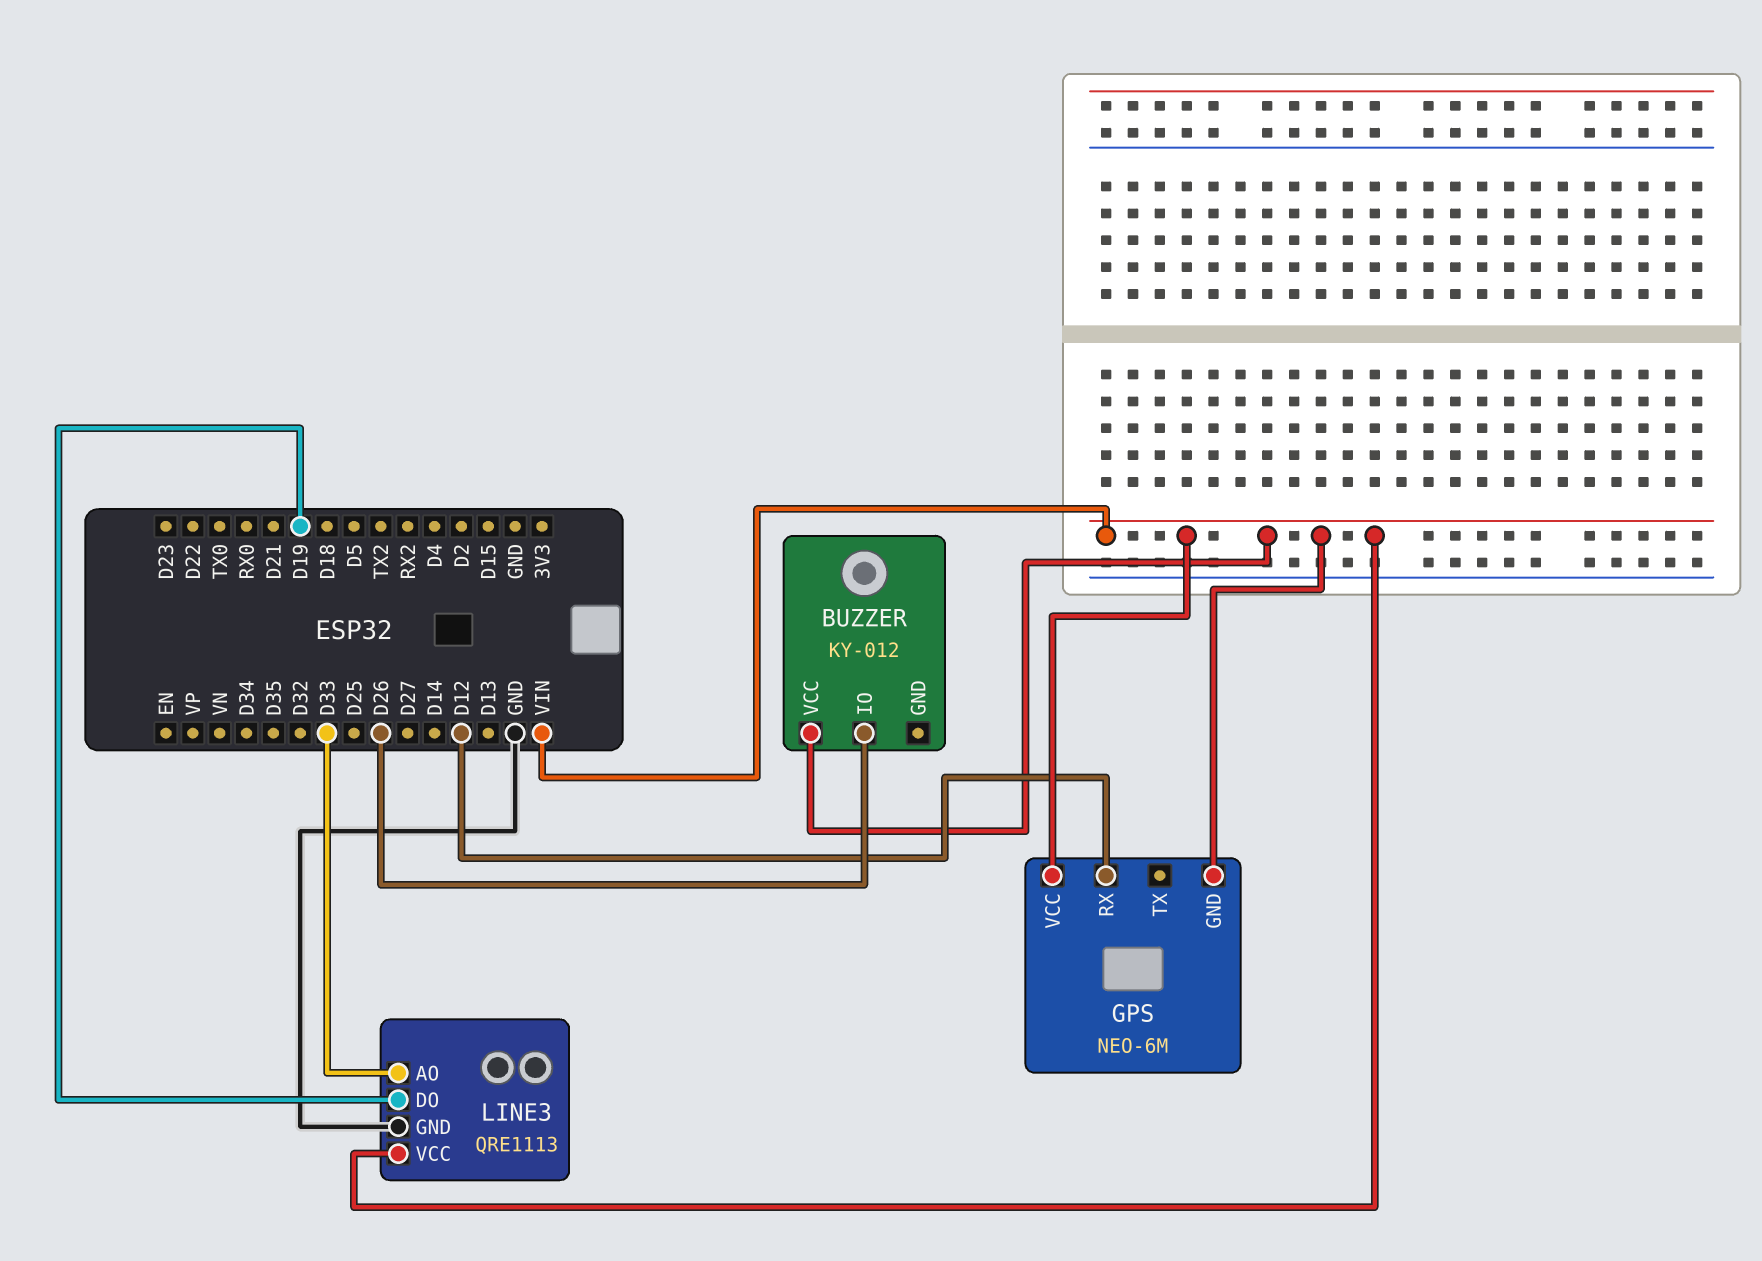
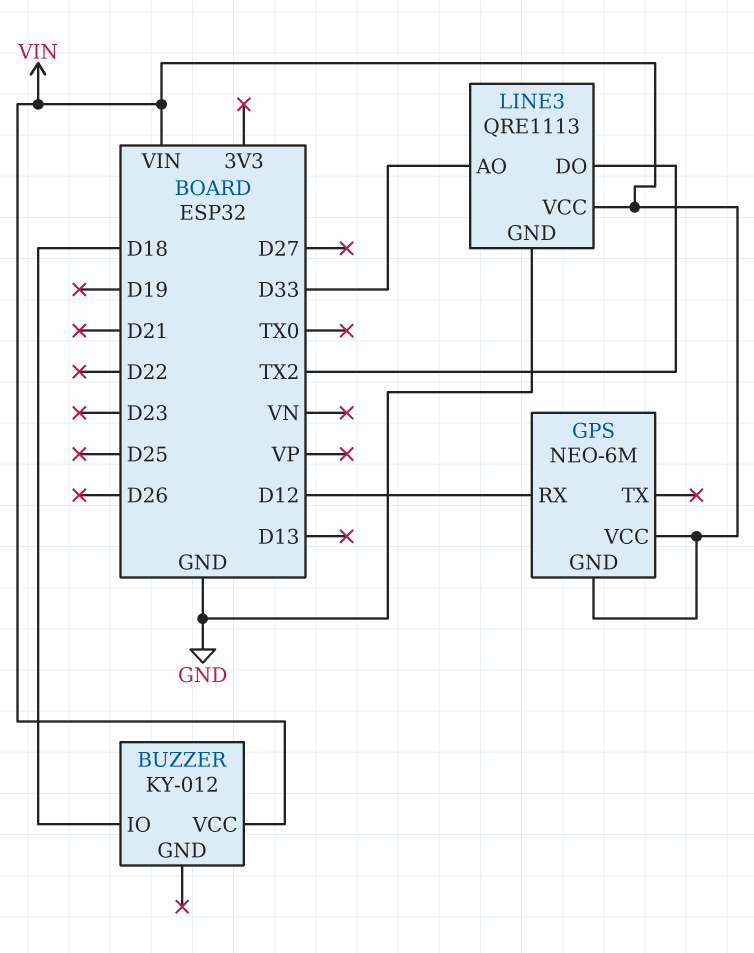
BUZZER pin IO: D26 -> D18
LINE3 pin DO: D19 -> TX2

